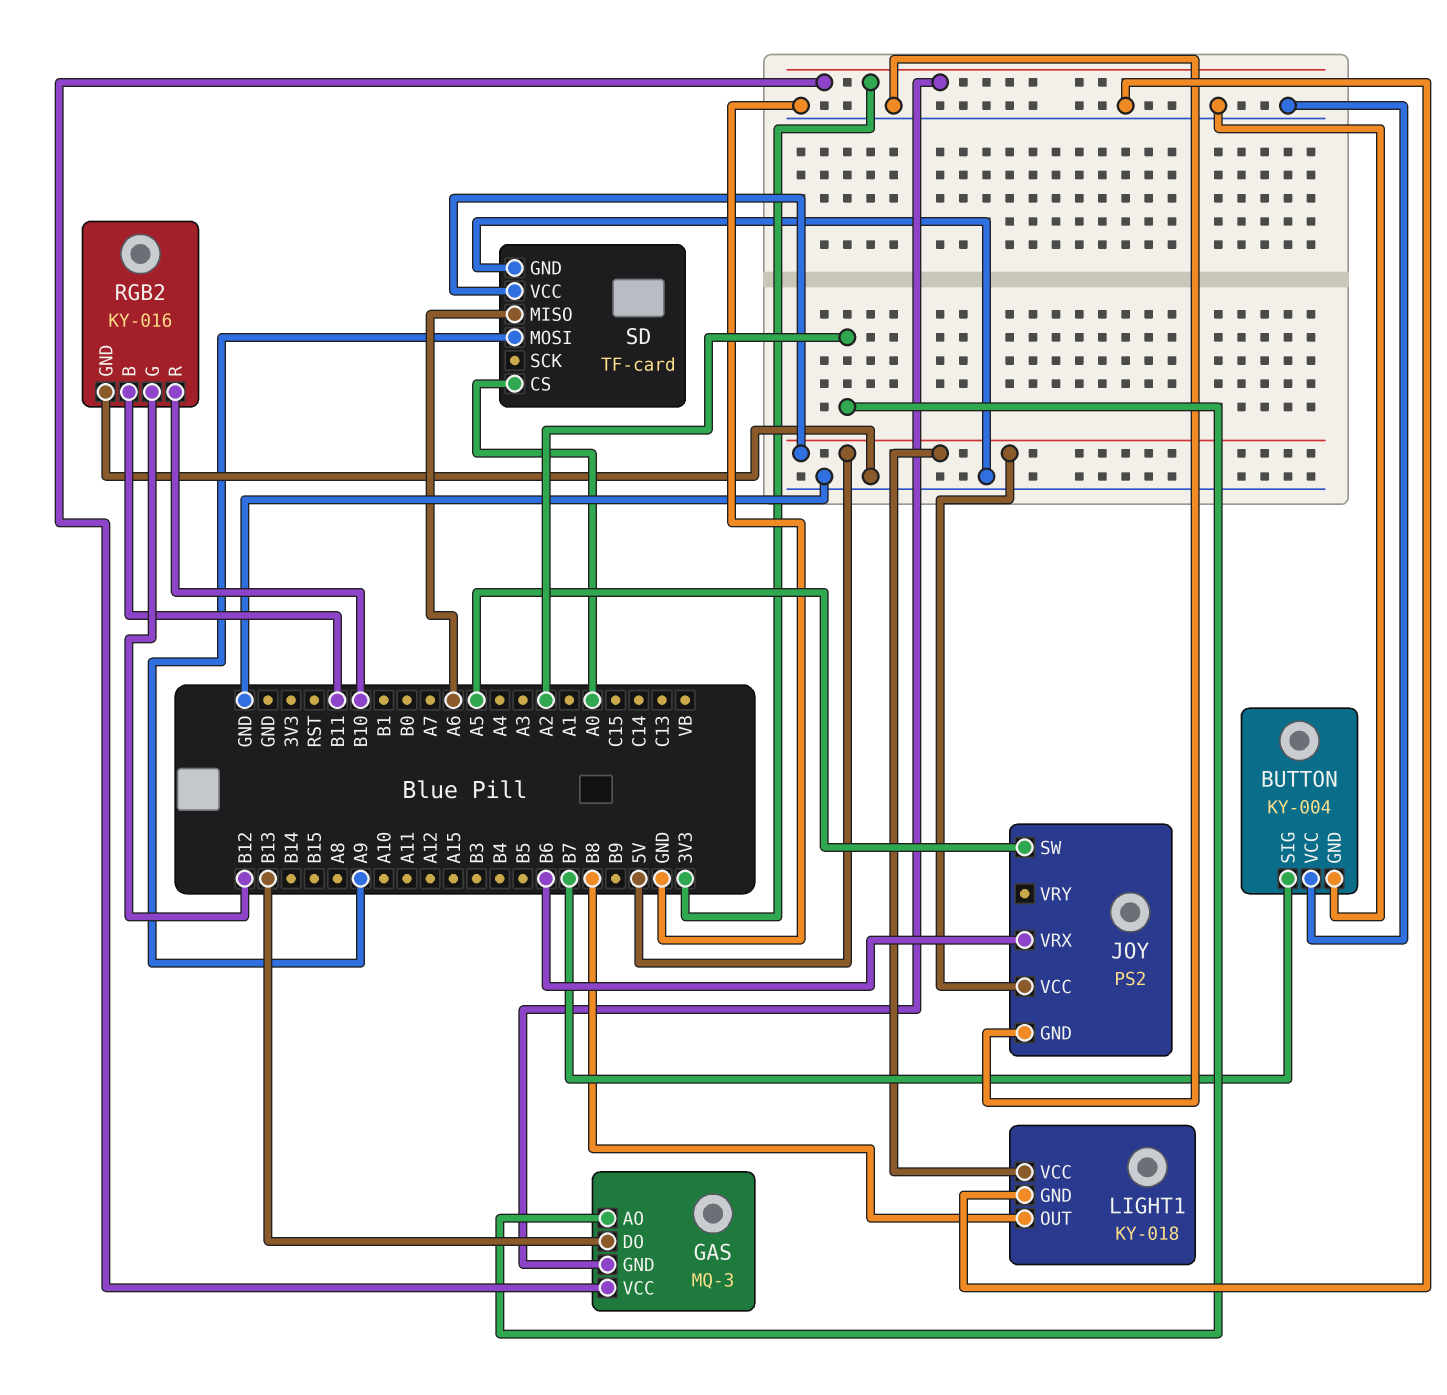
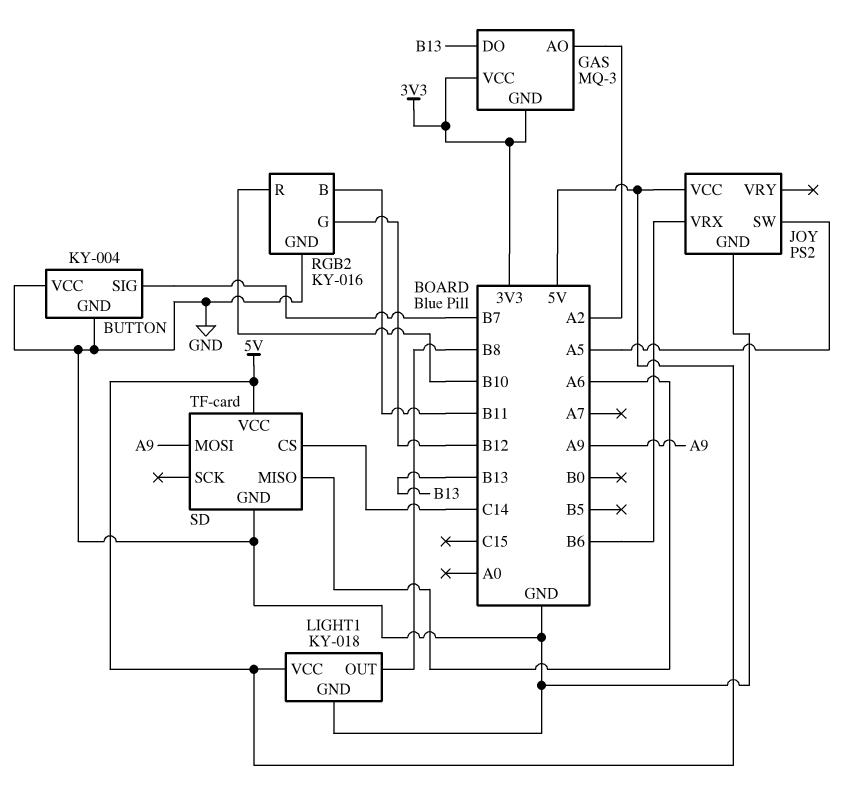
SD pin CS: A0 -> C14

